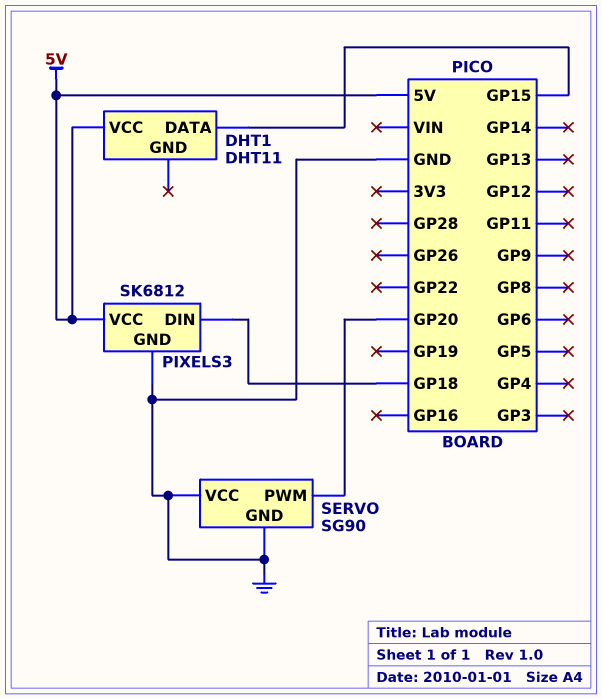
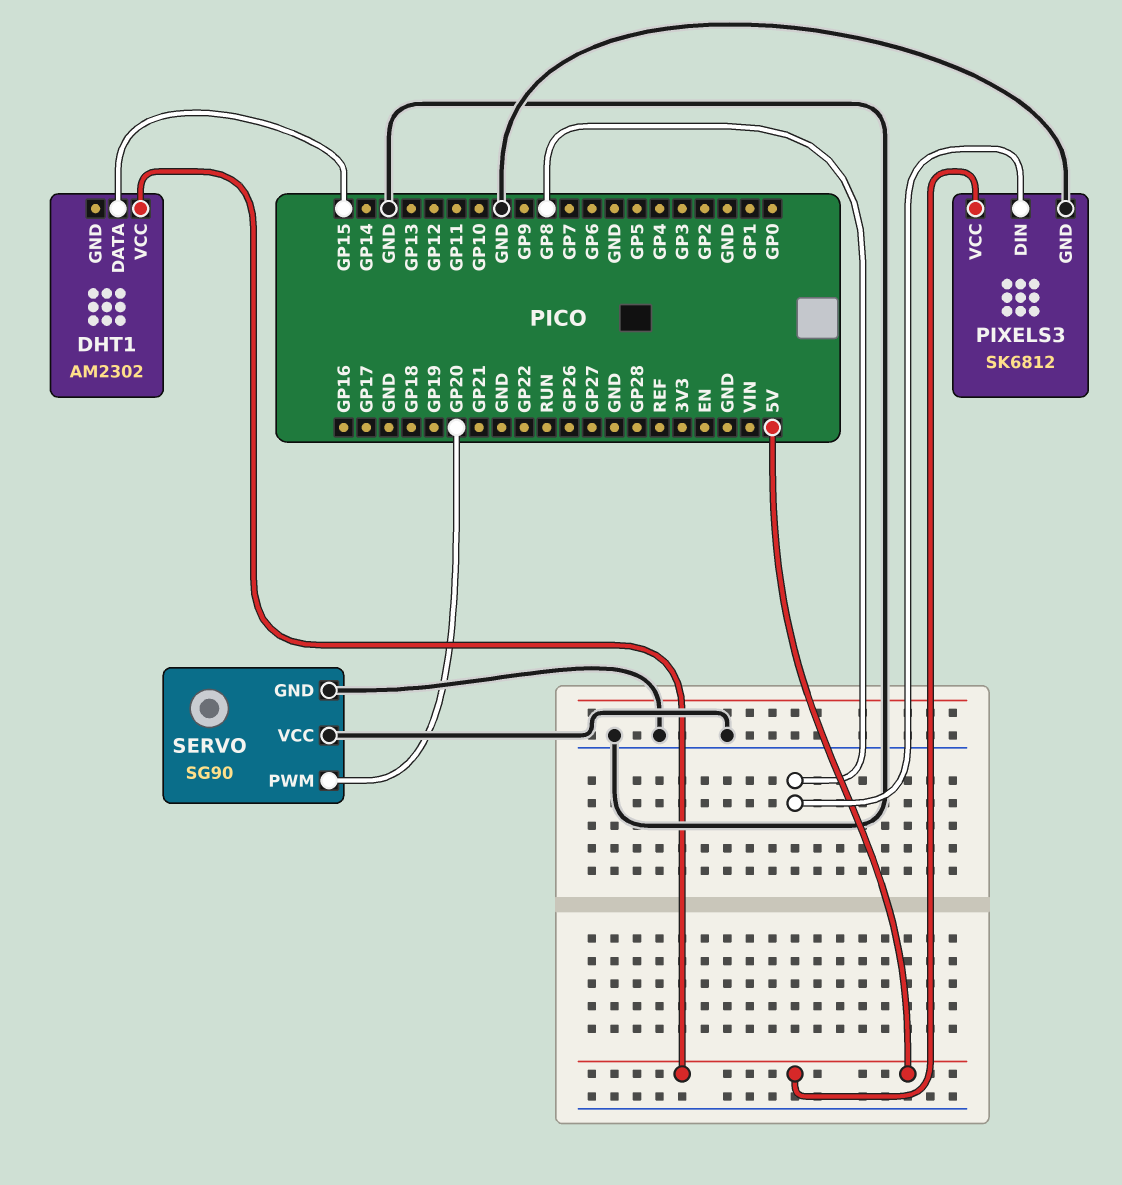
DHT1: DHT11 -> AM2302
PIXELS3 pin DIN: GP18 -> GP8

